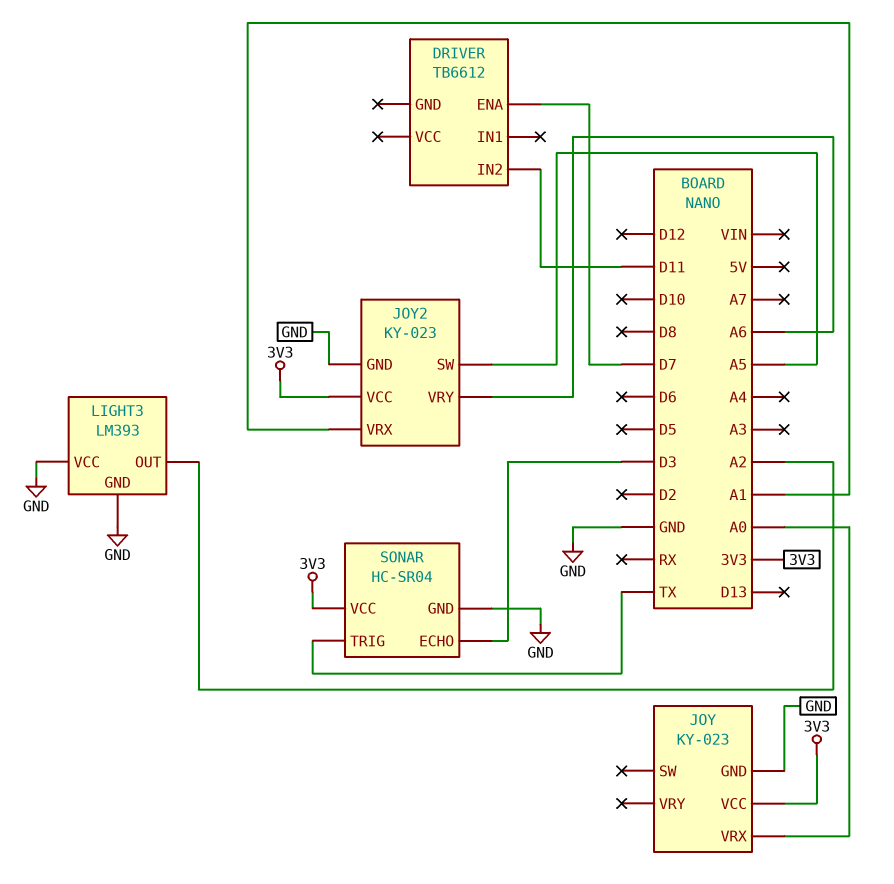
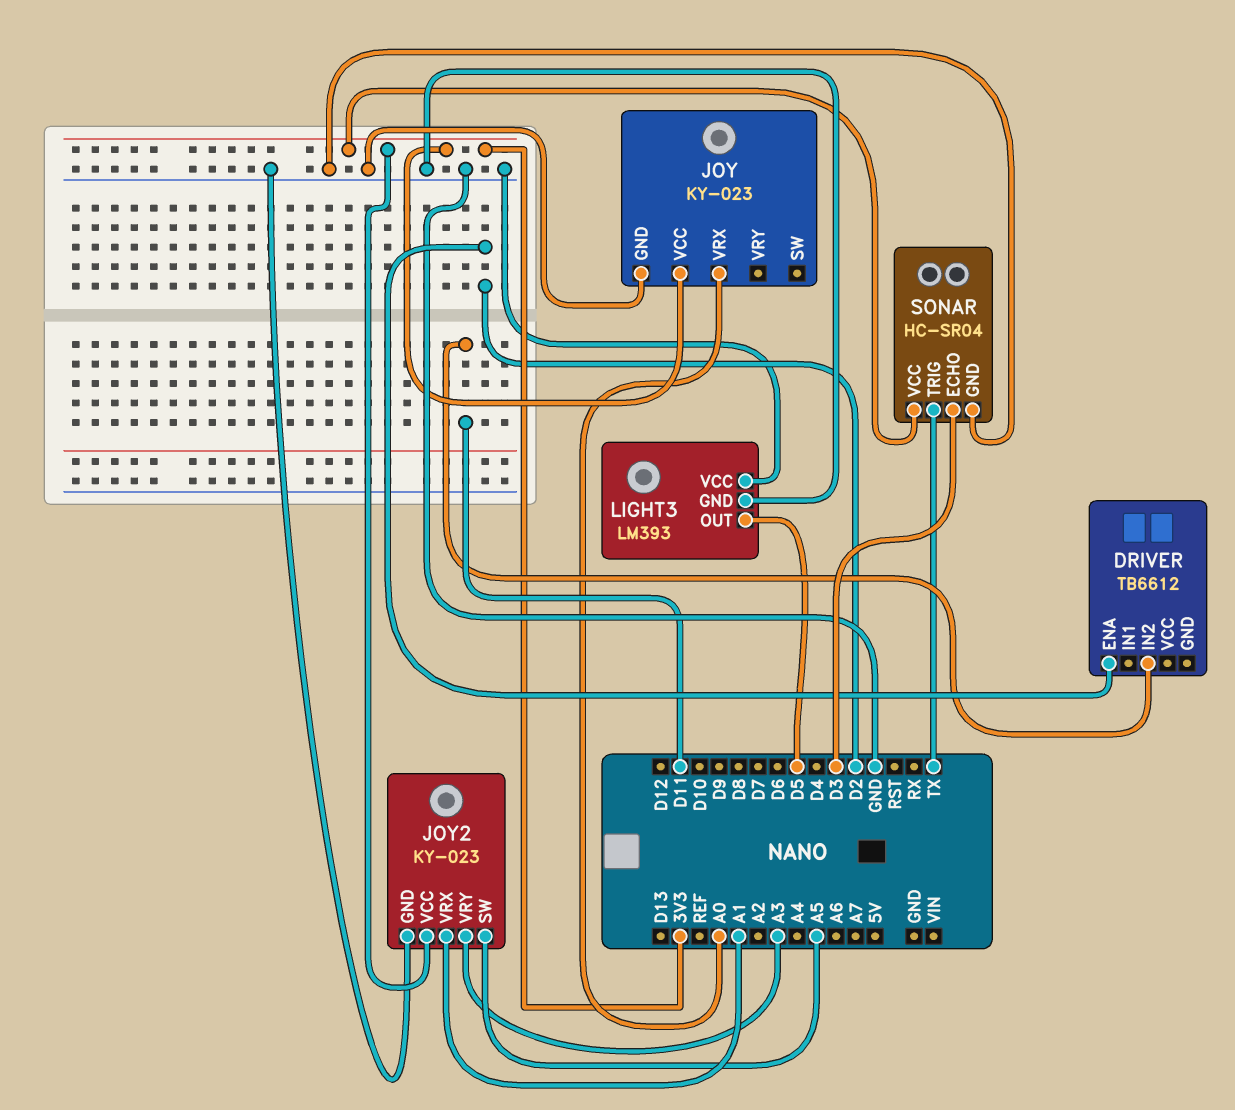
DRIVER pin ENA: D7 -> D2
JOY2 pin VRY: A6 -> A3
LIGHT3 pin OUT: A2 -> D5

